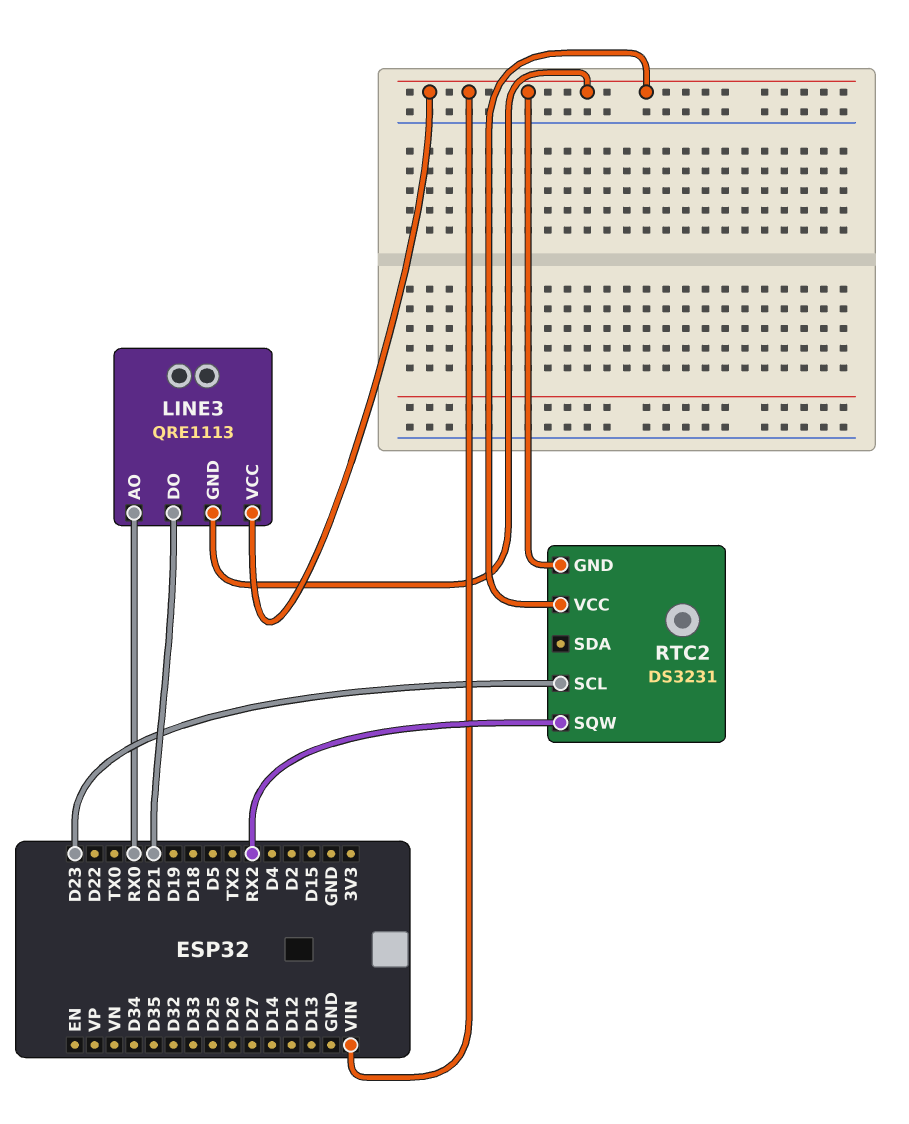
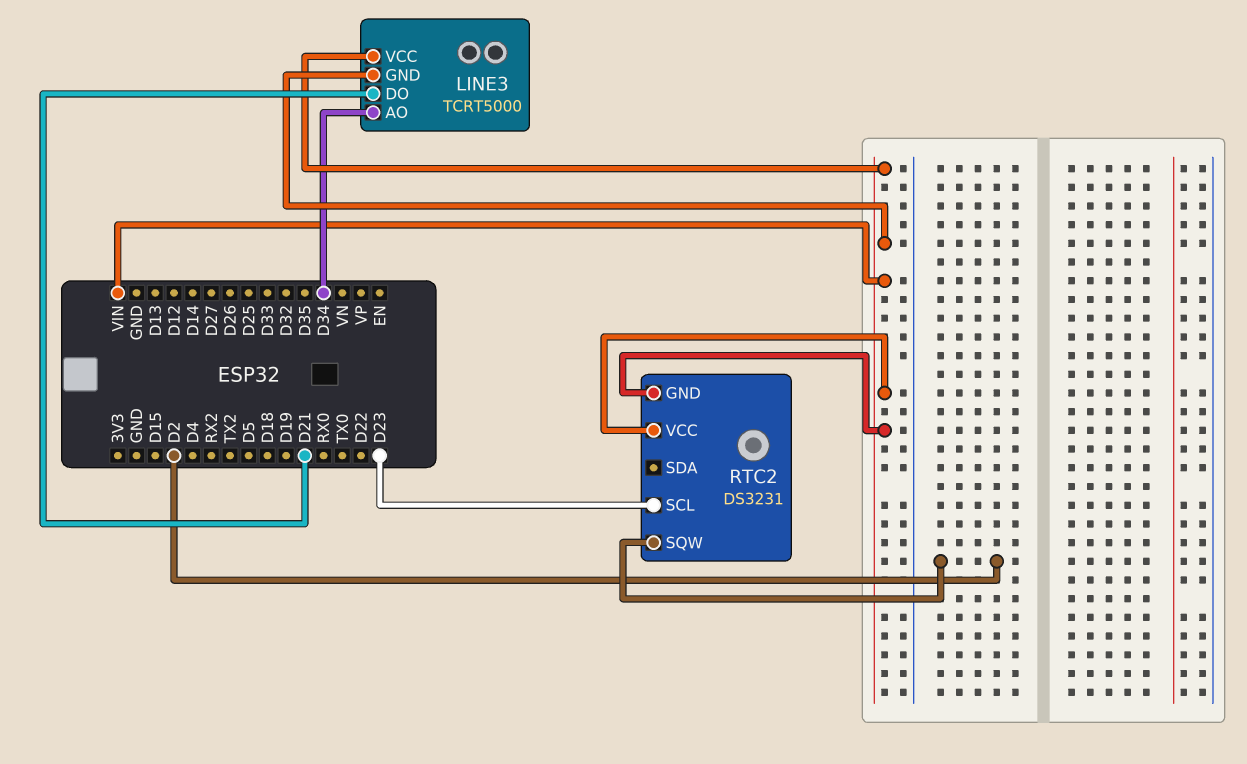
LINE3: QRE1113 -> TCRT5000
LINE3 pin AO: RX0 -> D34
RTC2 pin SQW: RX2 -> D2

